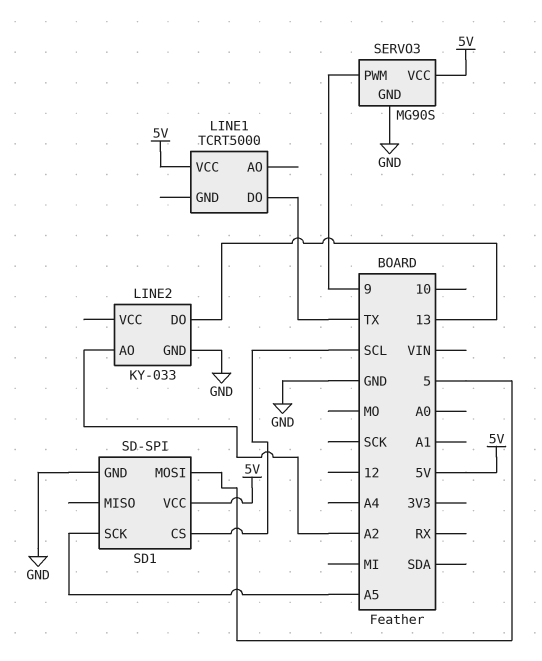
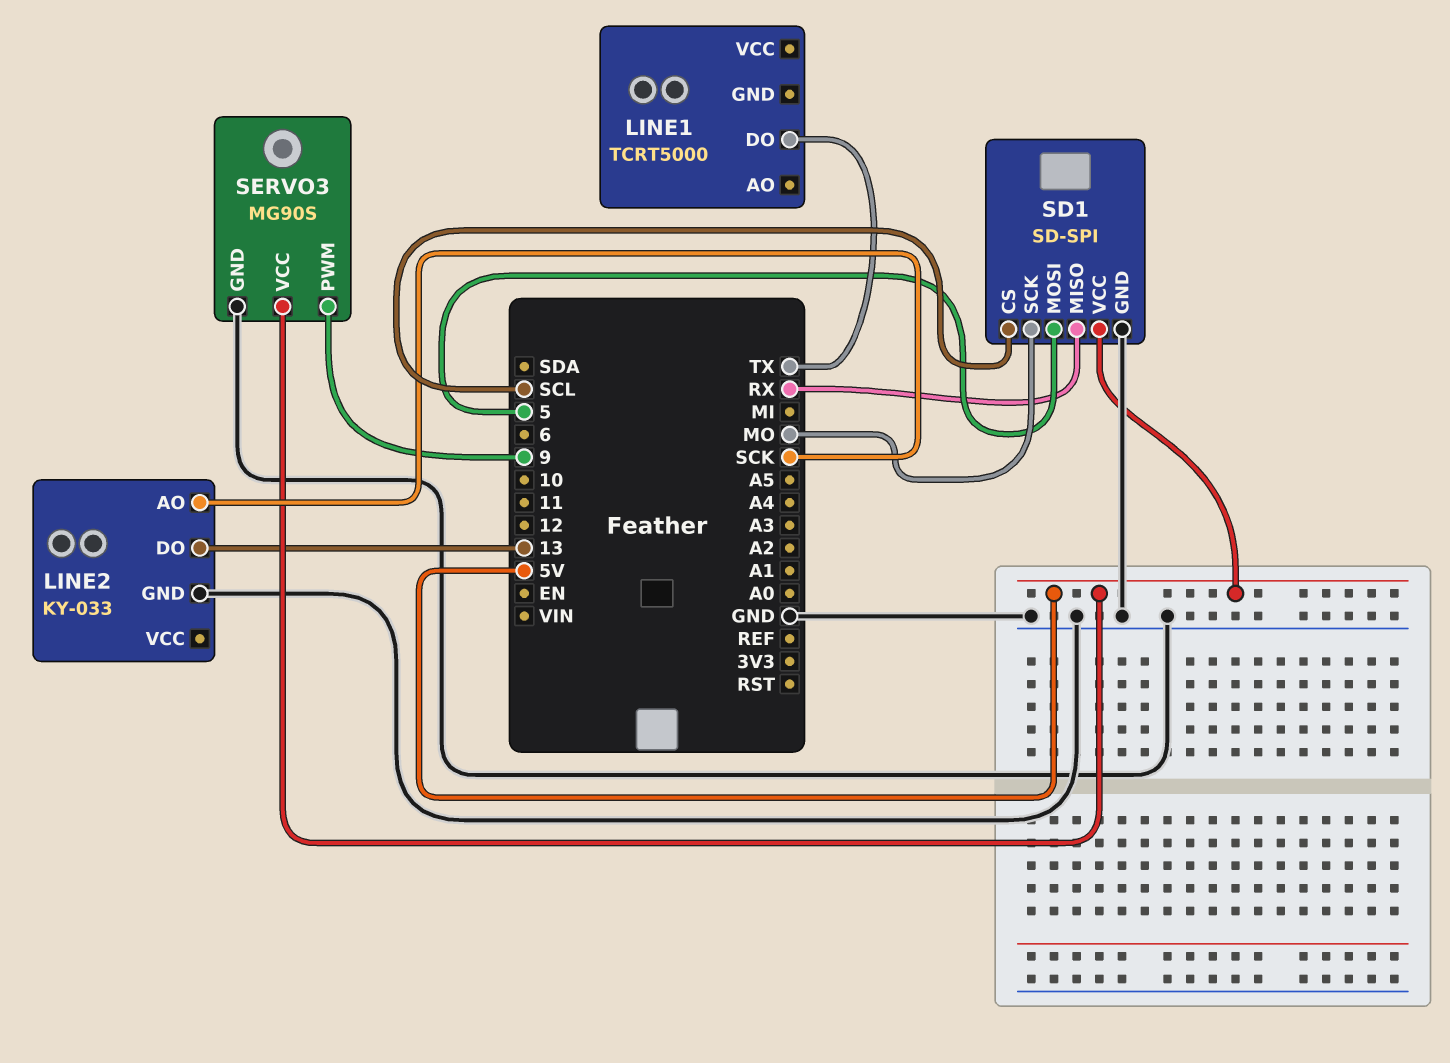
LINE1 pin VCC: 5V -> none
LINE2 pin AO: A2 -> SCK
SD1 pin MISO: none -> RX
SD1 pin SCK: A5 -> MO

